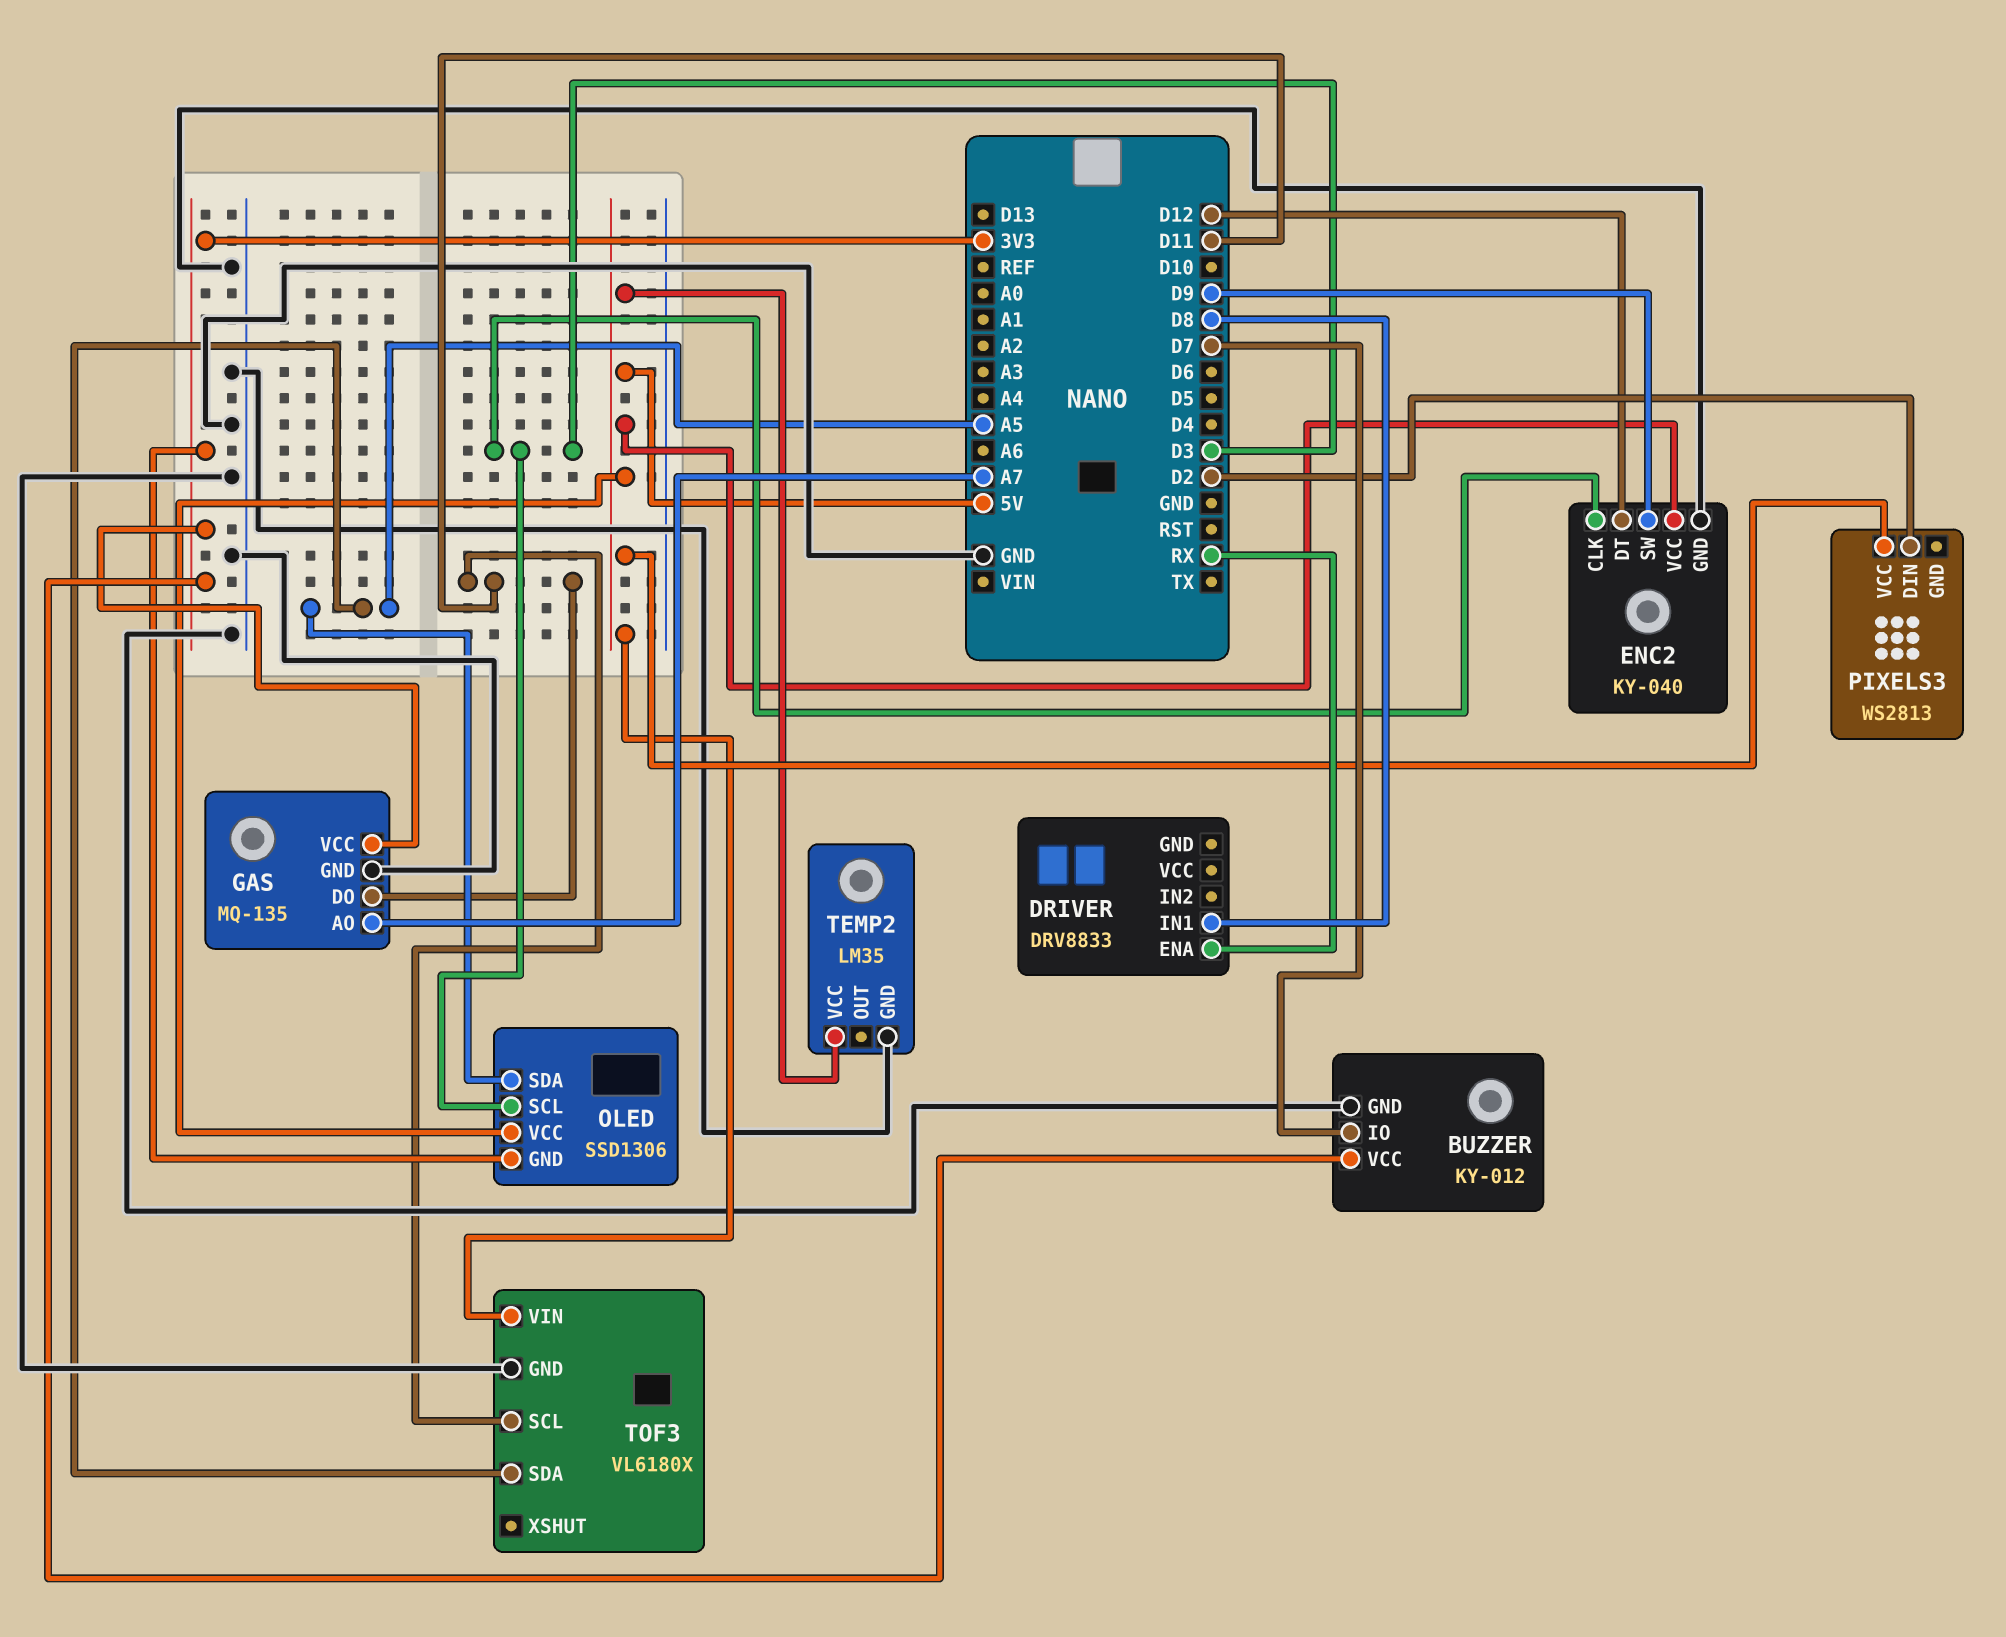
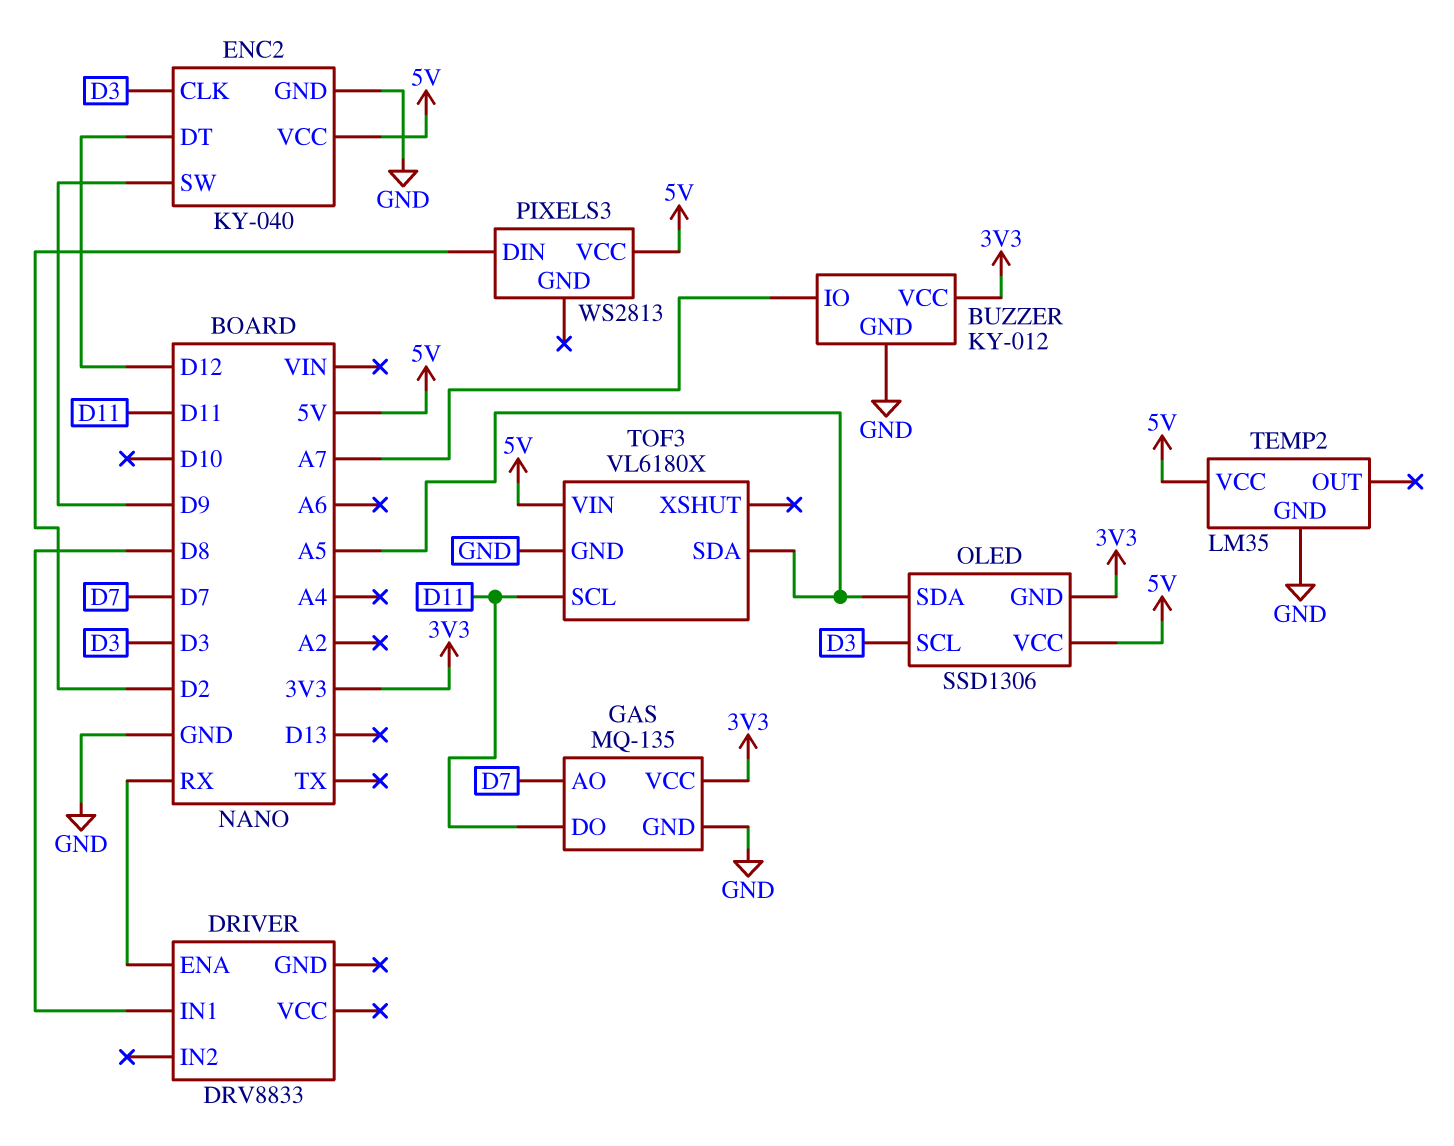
BUZZER pin IO: D7 -> A7
GAS pin AO: A7 -> D7

